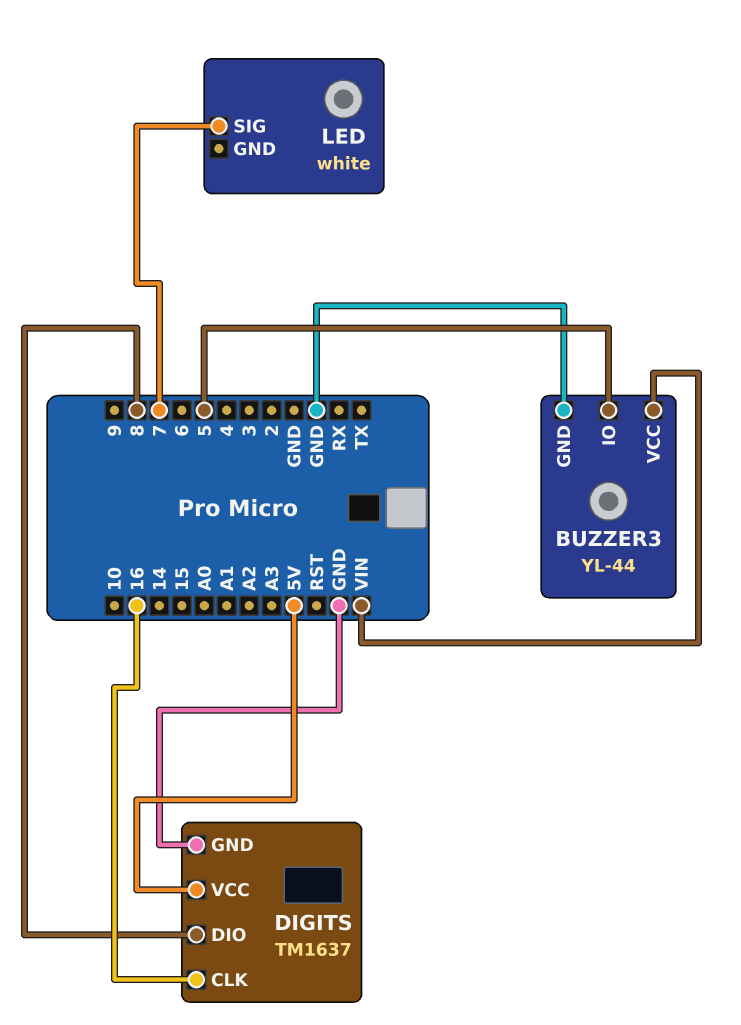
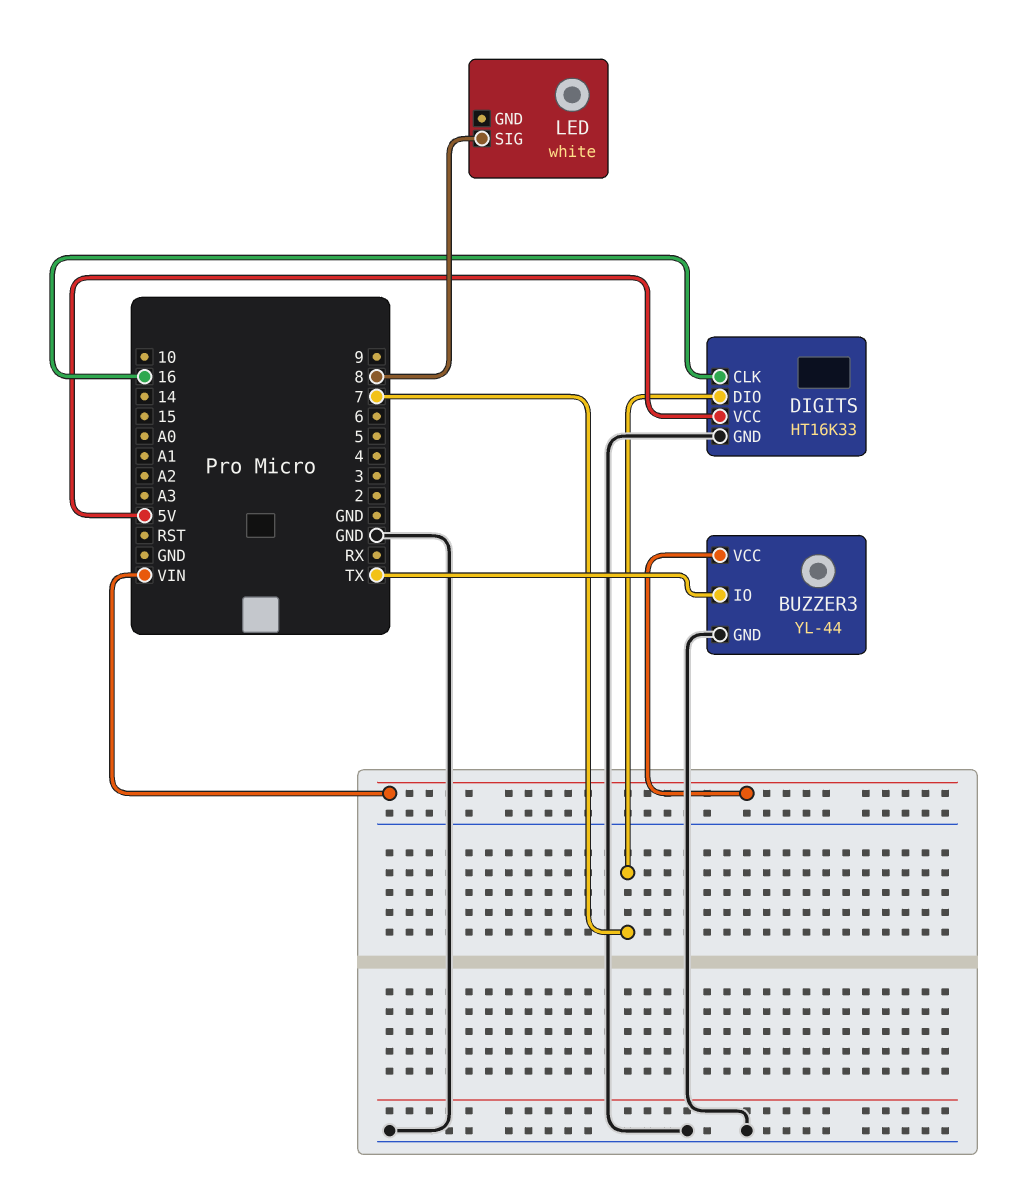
BUZZER3 pin IO: 5 -> TX
DIGITS: TM1637 -> HT16K33
DIGITS pin DIO: 8 -> 7
LED pin SIG: 7 -> 8

